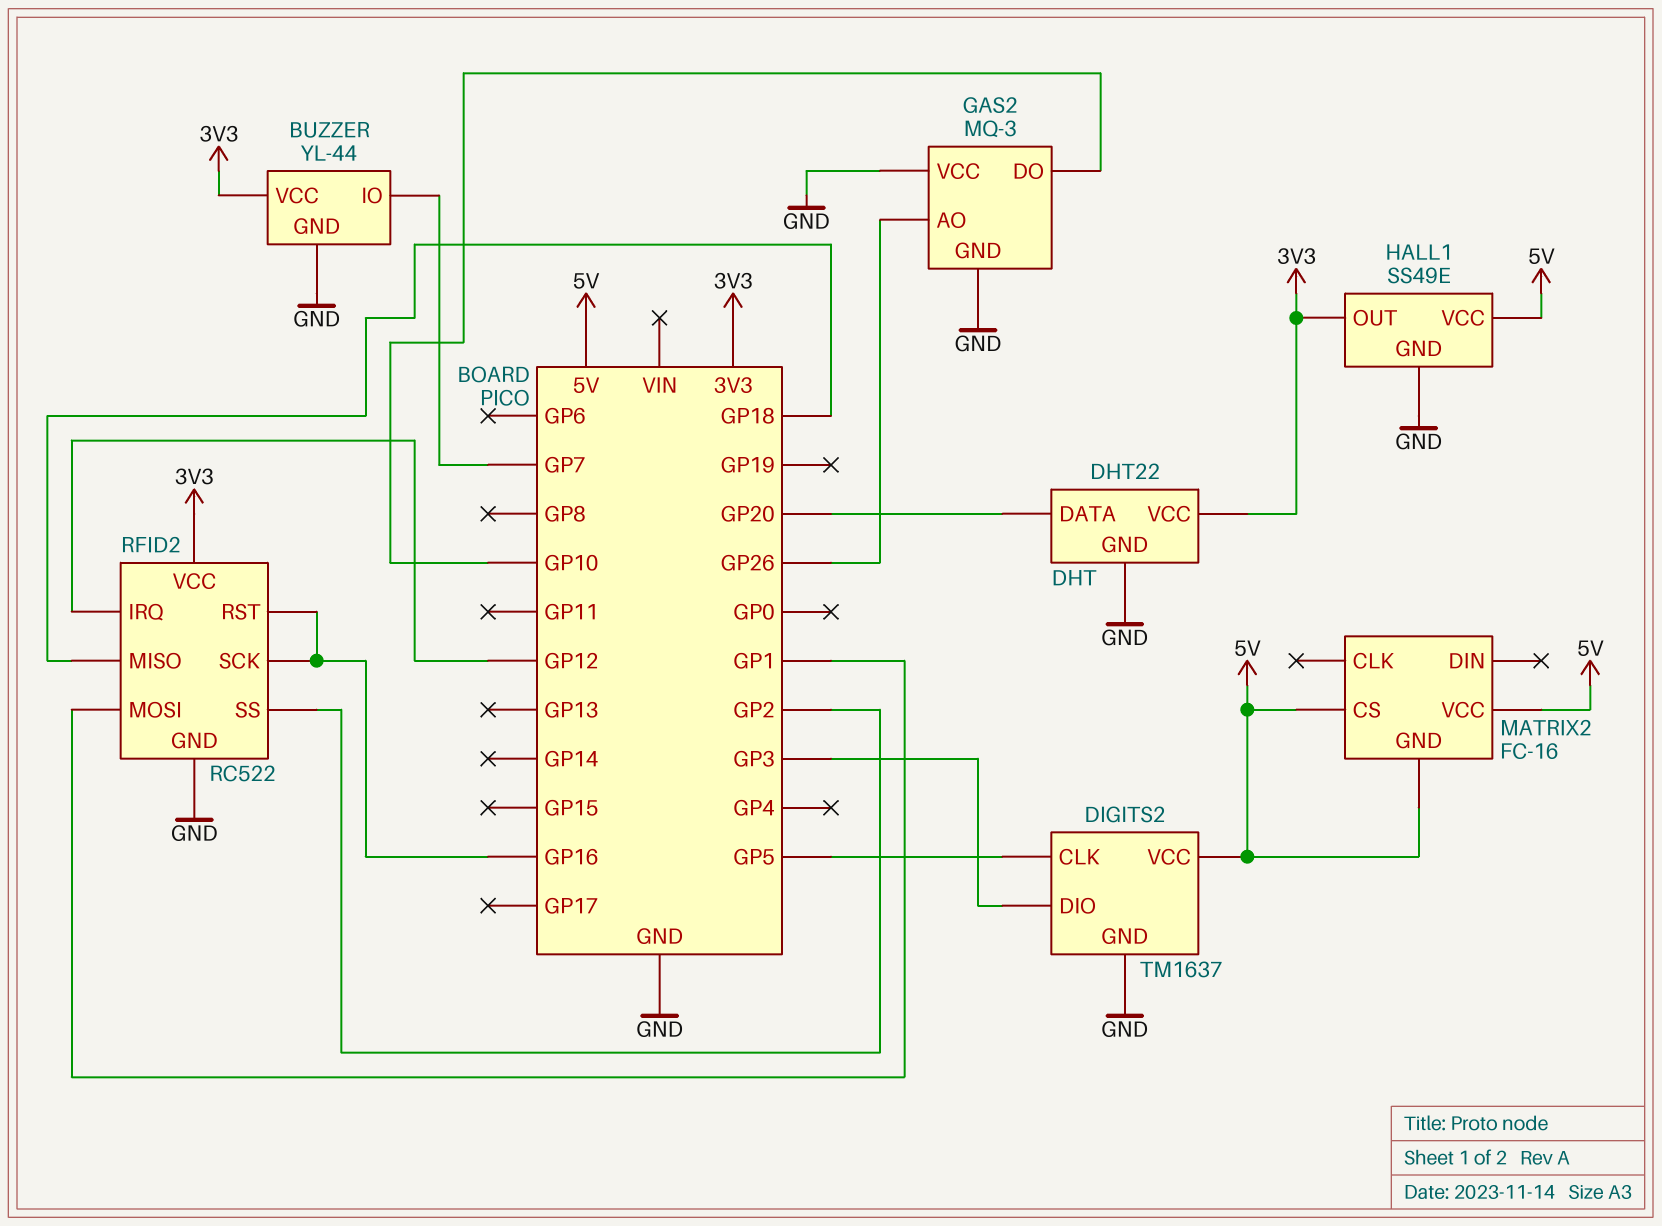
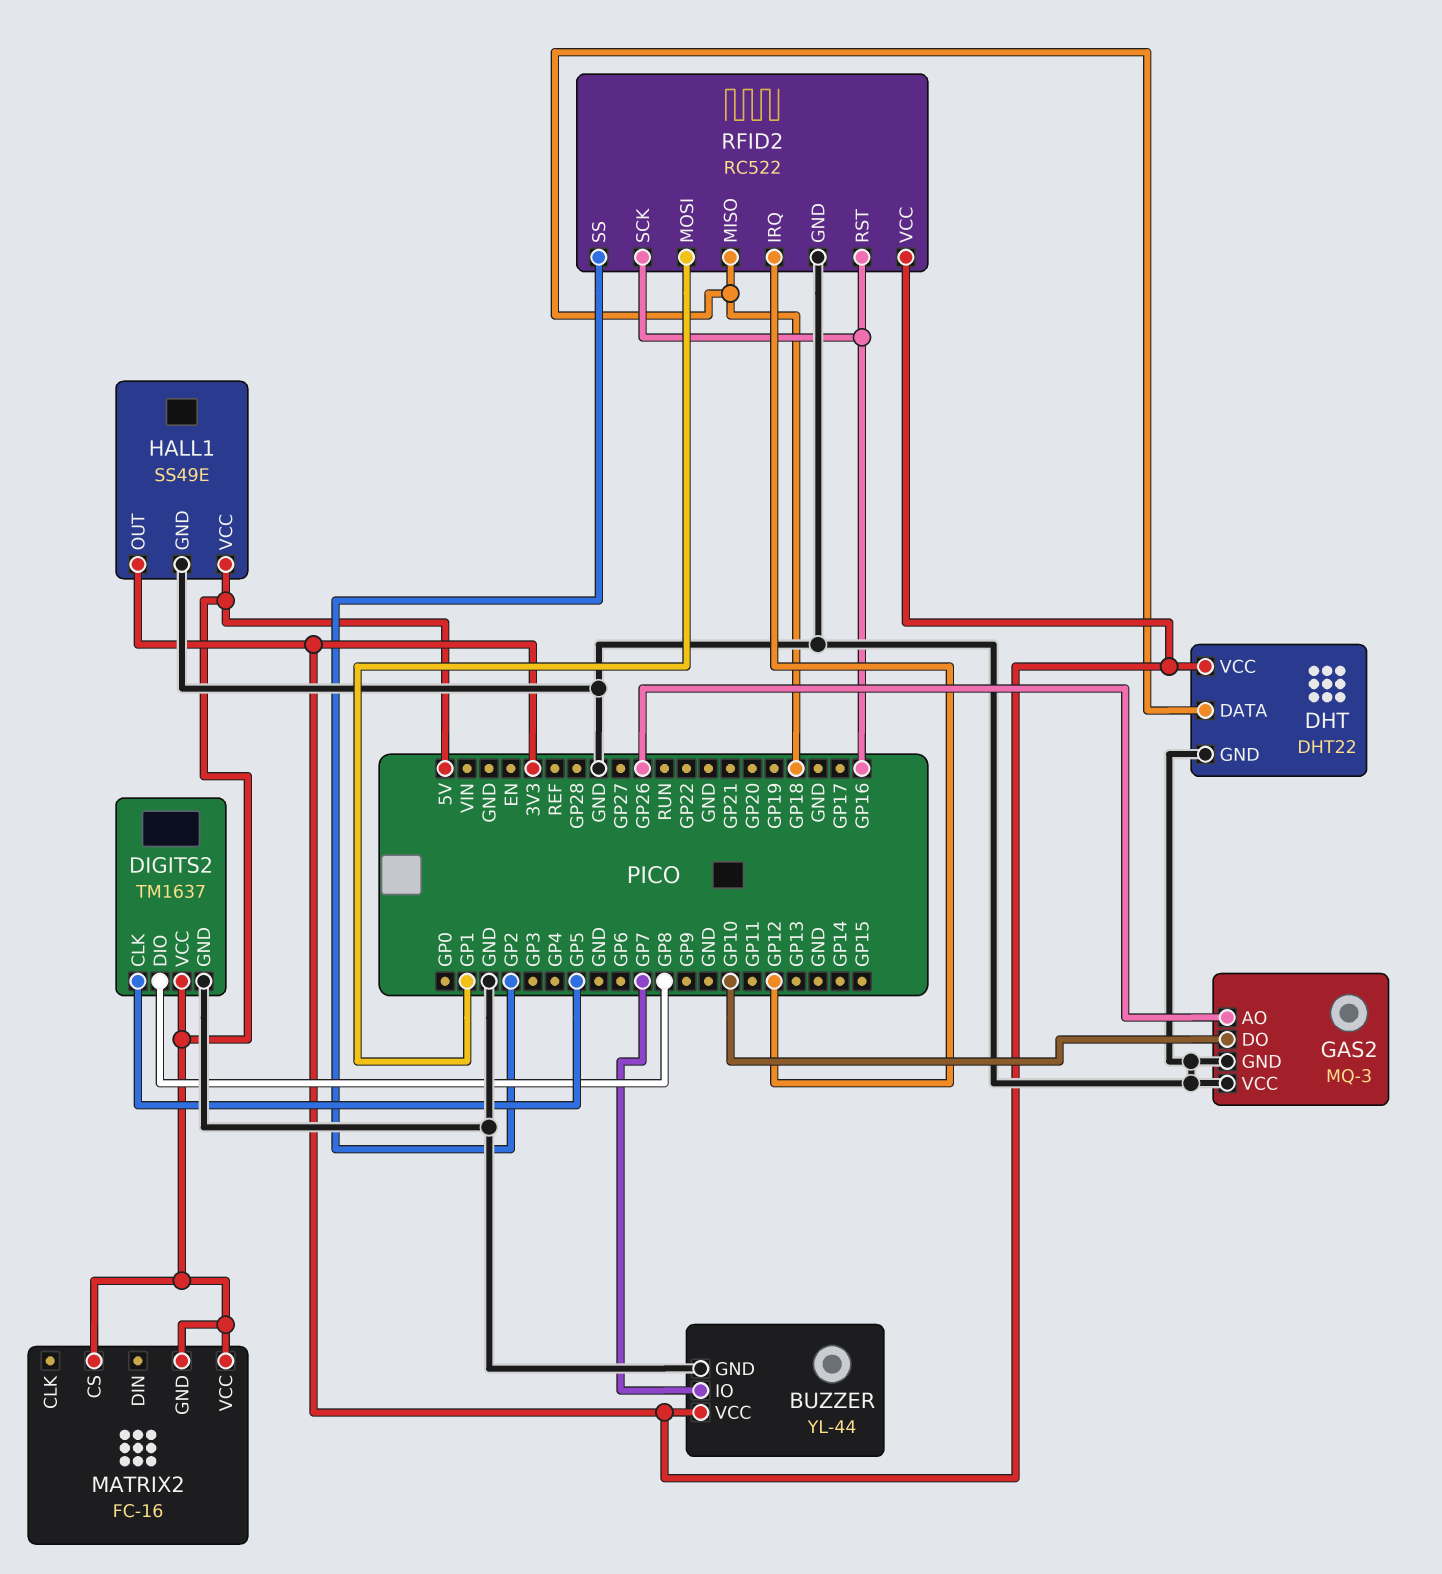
DHT pin DATA: GP20 -> GP18
DIGITS2 pin DIO: GP3 -> GP8

